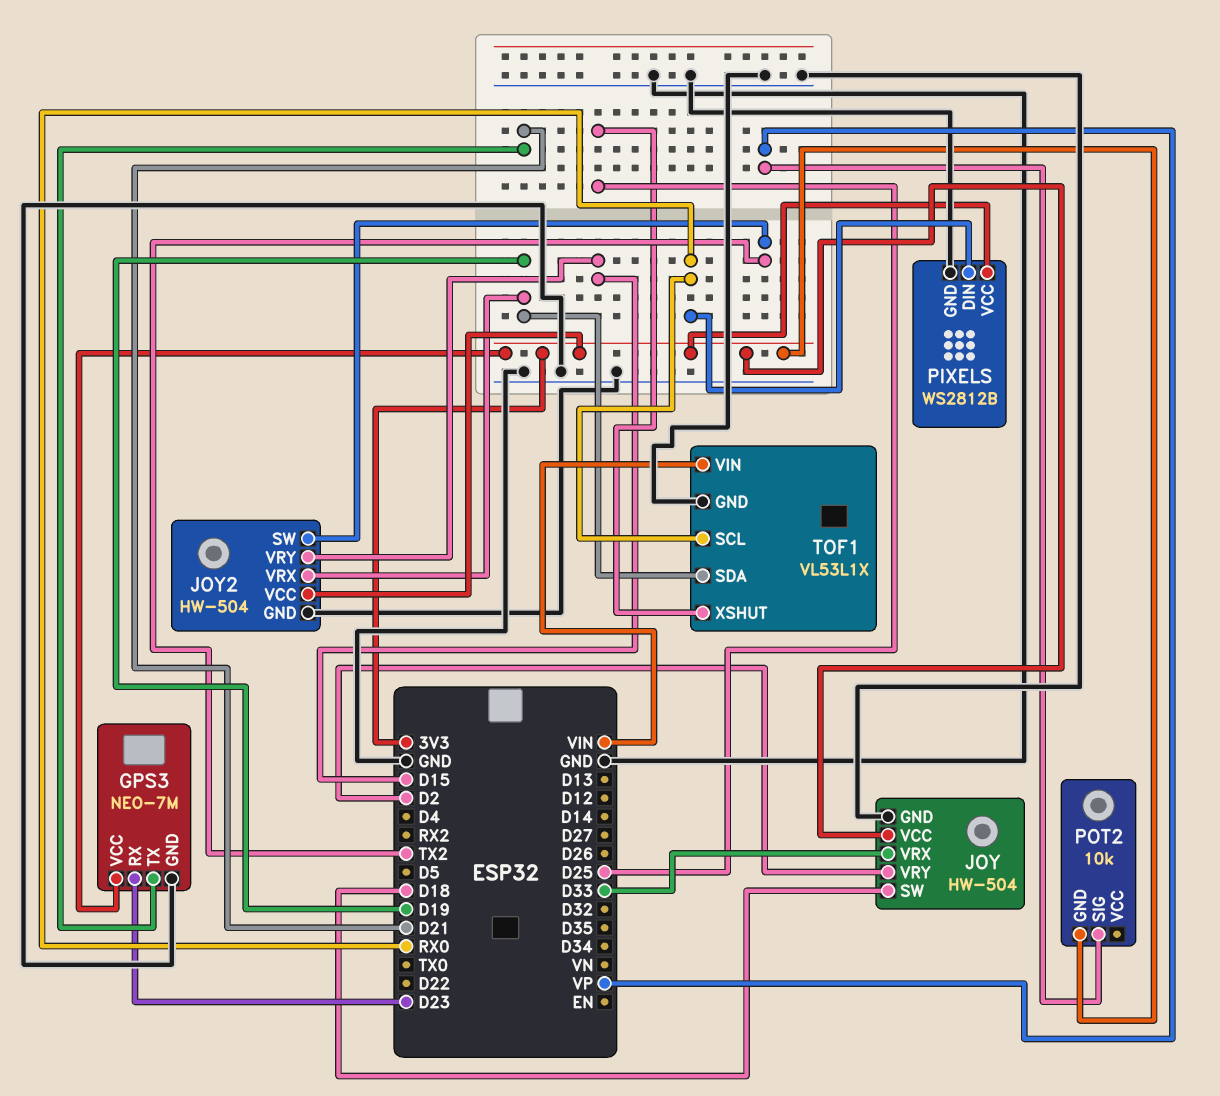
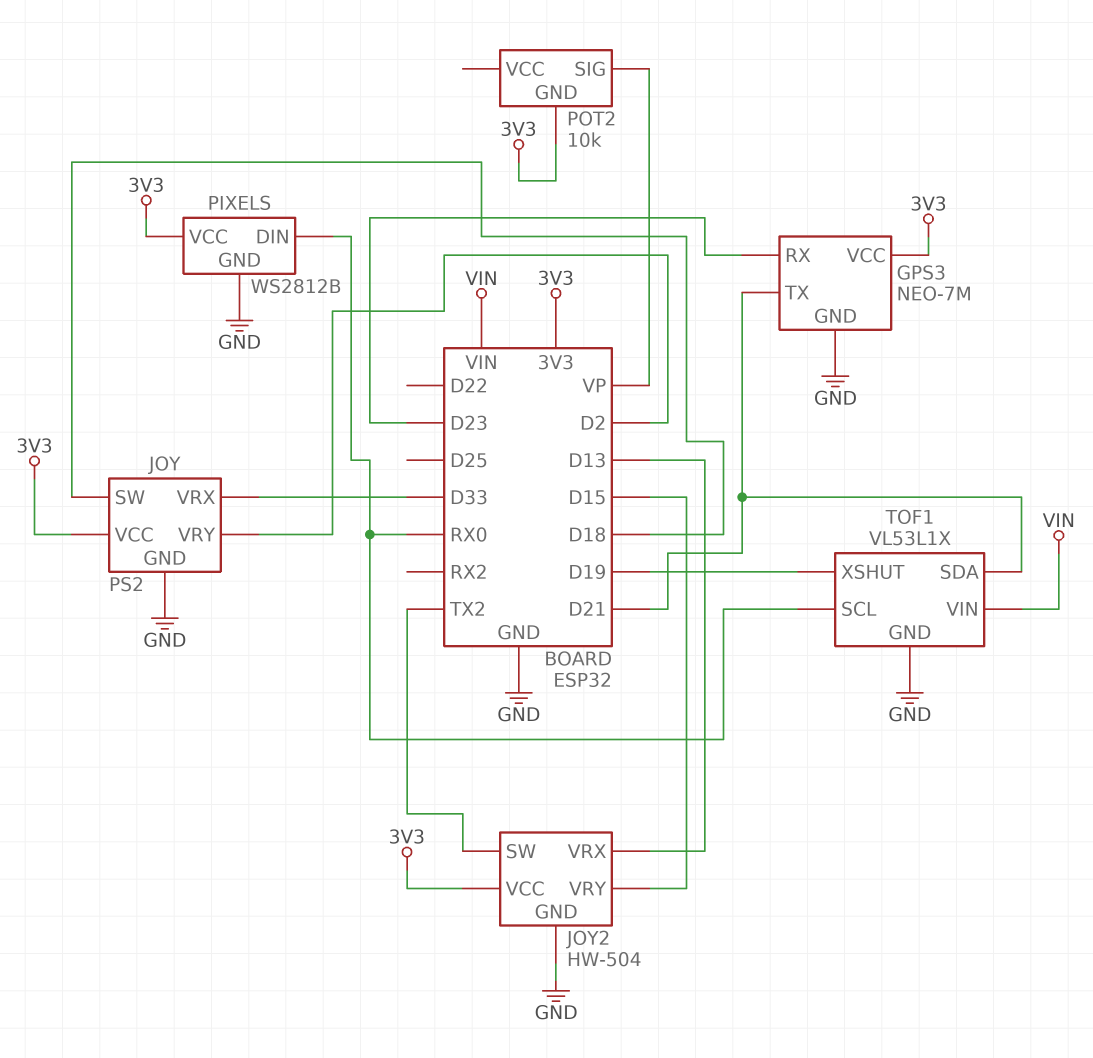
JOY: HW-504 -> PS2
JOY2 pin VRX: D19 -> D13
TOF1 pin SDA: D19 -> D21
TOF1 pin XSHUT: D25 -> D19

